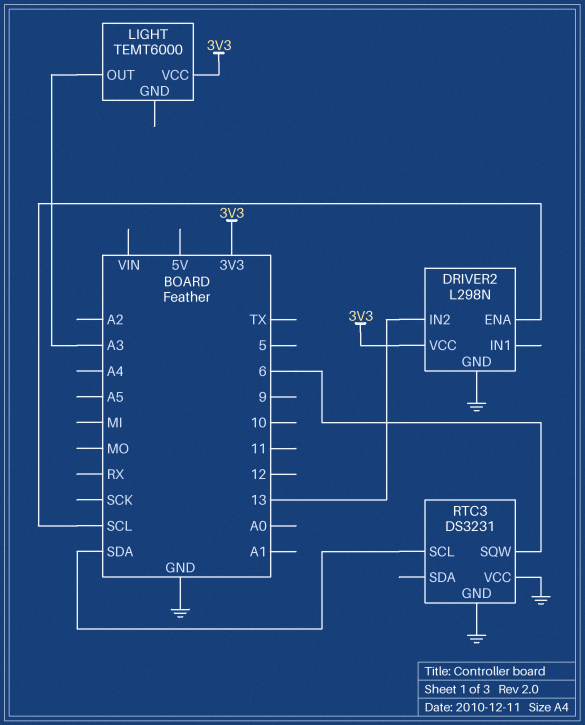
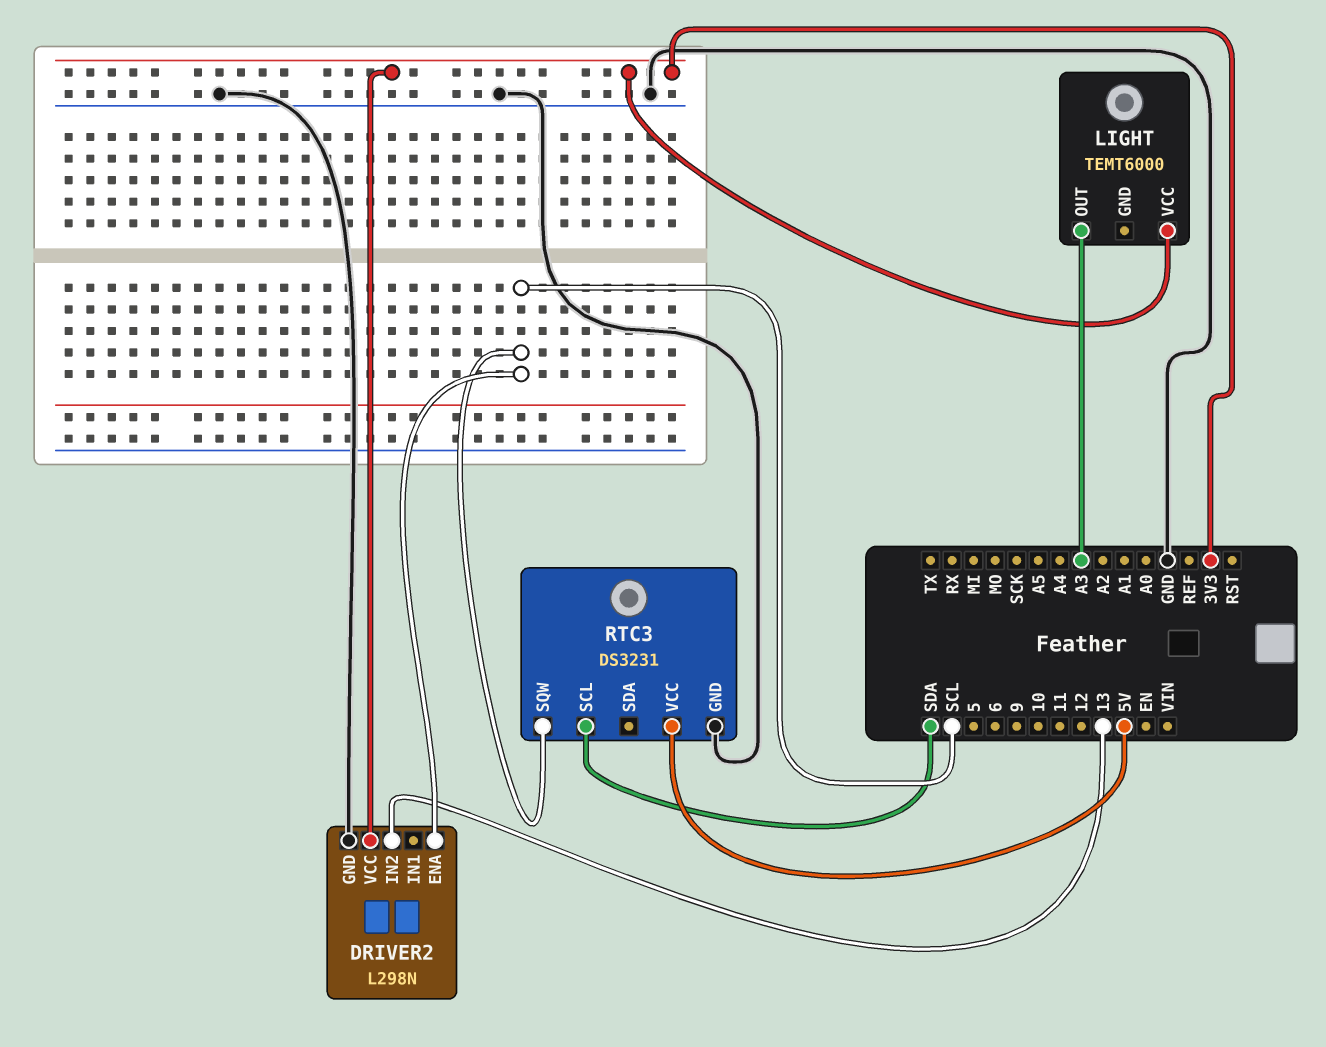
RTC3 pin SQW: 6 -> SCL
RTC3 pin VCC: GND -> 5V

